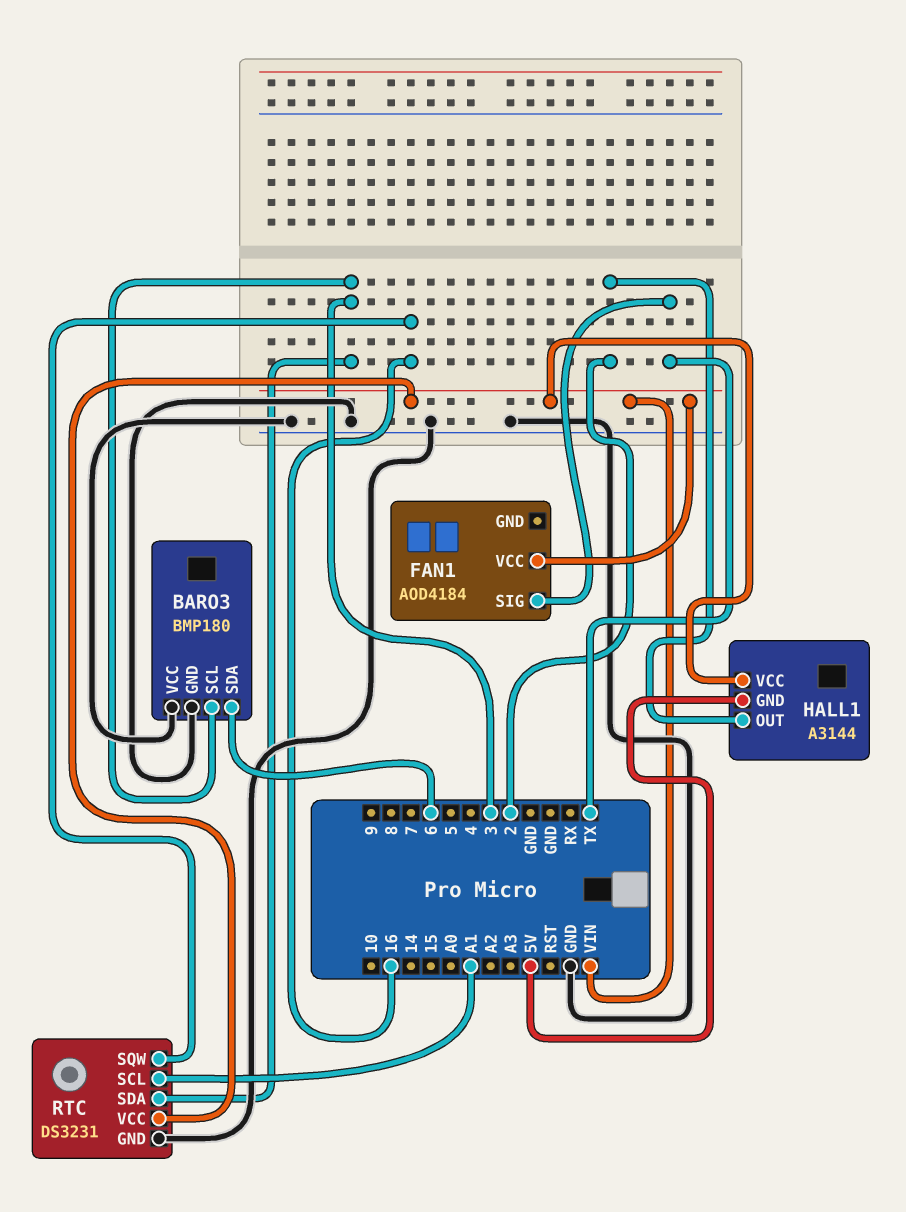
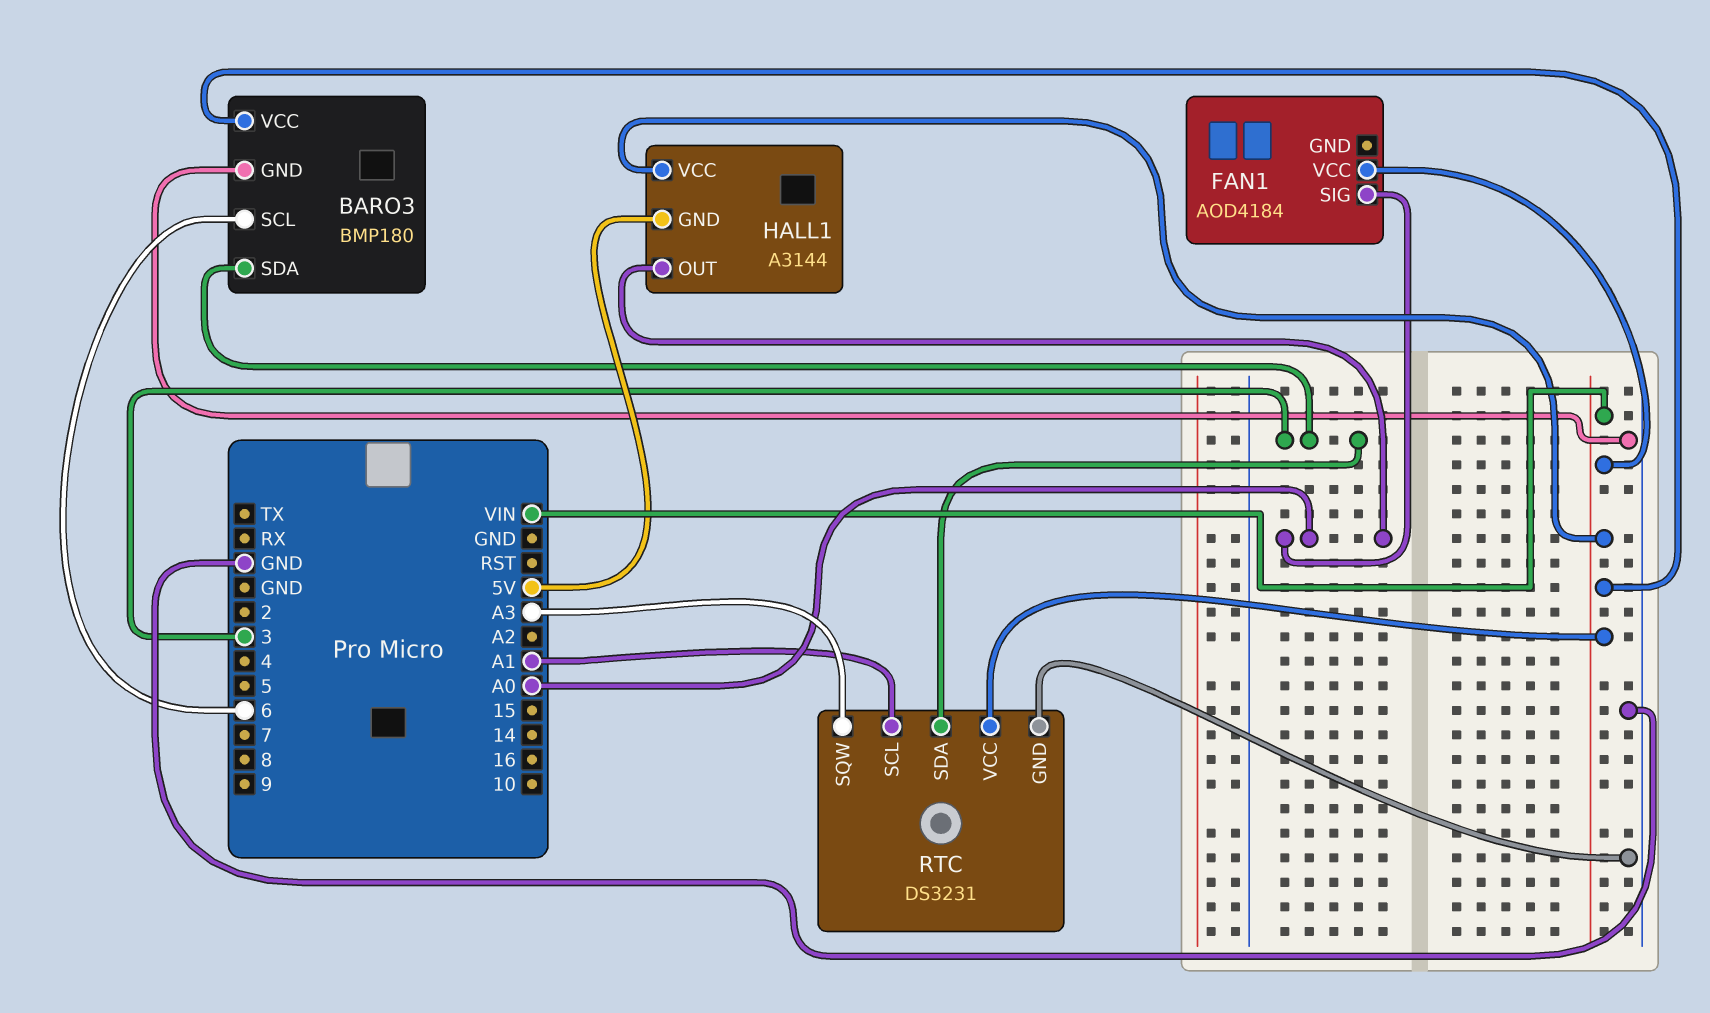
BARO3 pin SCL: 3 -> 6
BARO3 pin SDA: 6 -> 3
BARO3 pin VCC: GND -> VIN
FAN1 pin SIG: TX -> A0
HALL1 pin OUT: 2 -> A0
RTC pin SQW: 16 -> A3

